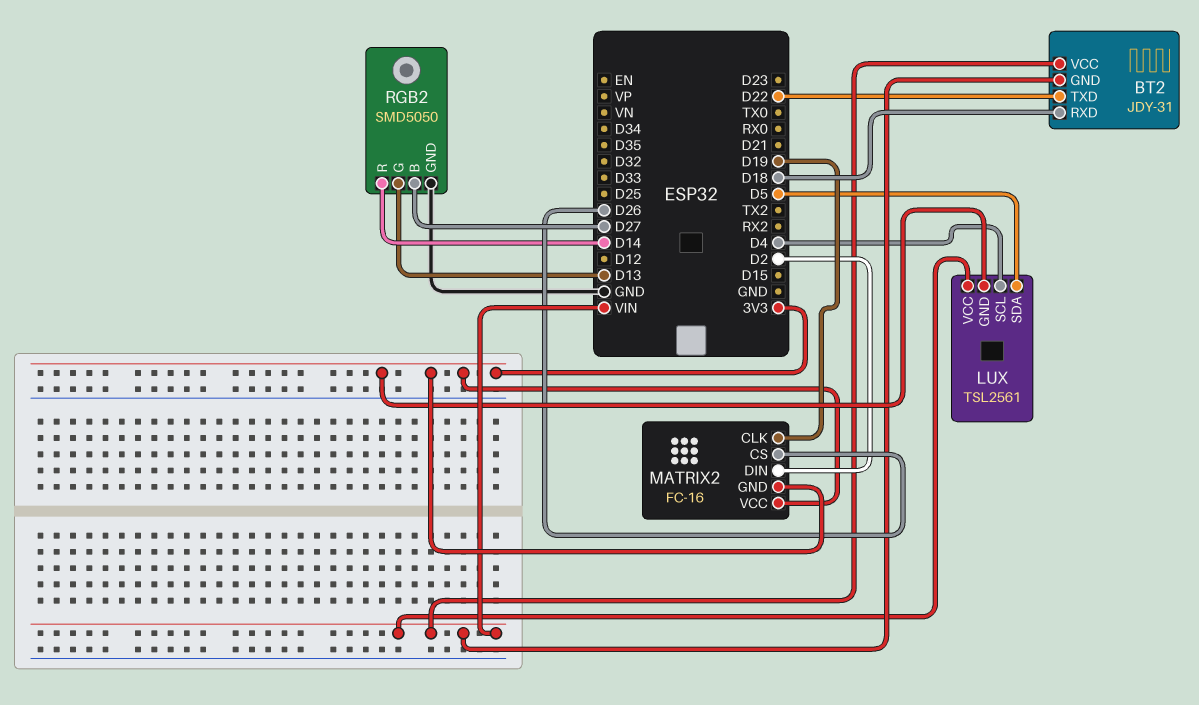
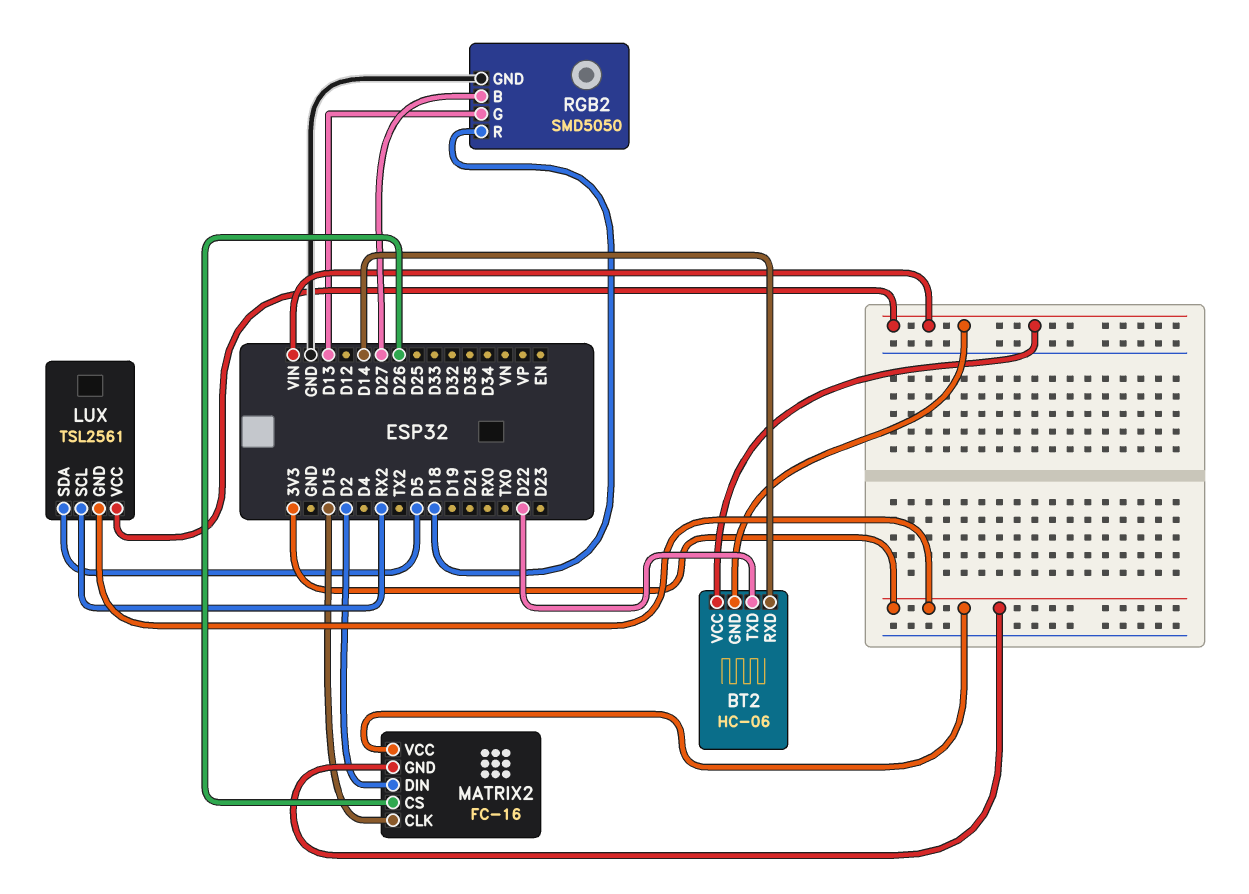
BT2: JDY-31 -> HC-06
BT2 pin RXD: D18 -> D14
LUX pin SCL: D4 -> RX2
MATRIX2 pin CLK: D19 -> D15
RGB2 pin R: D14 -> D18

